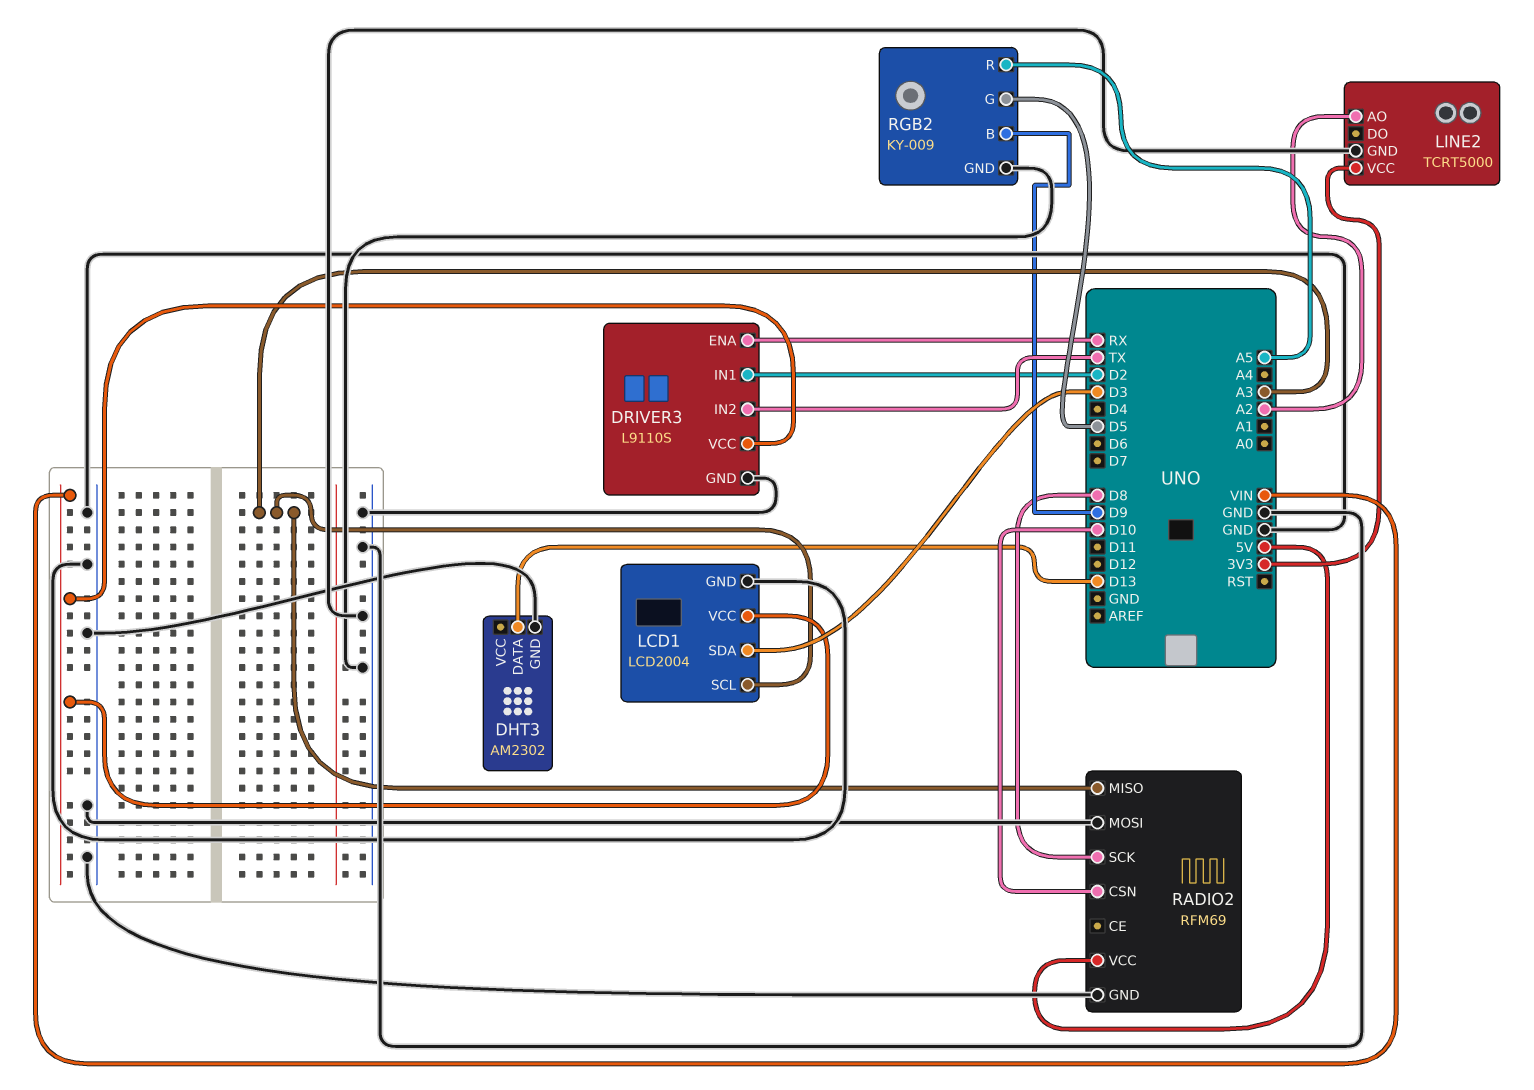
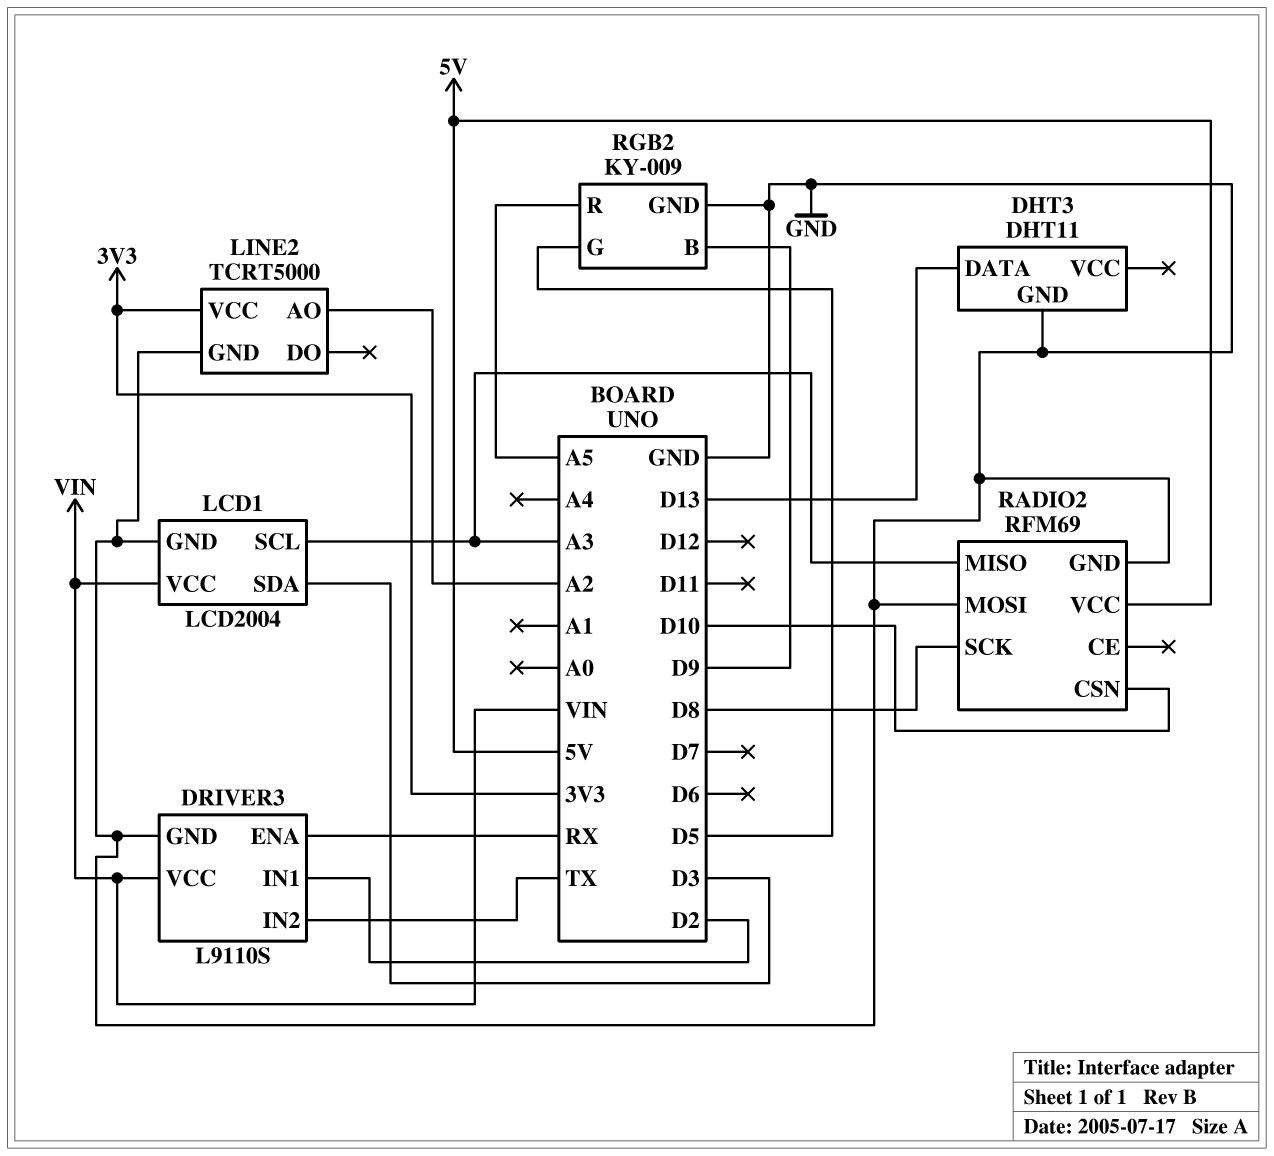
DHT3: AM2302 -> DHT11

